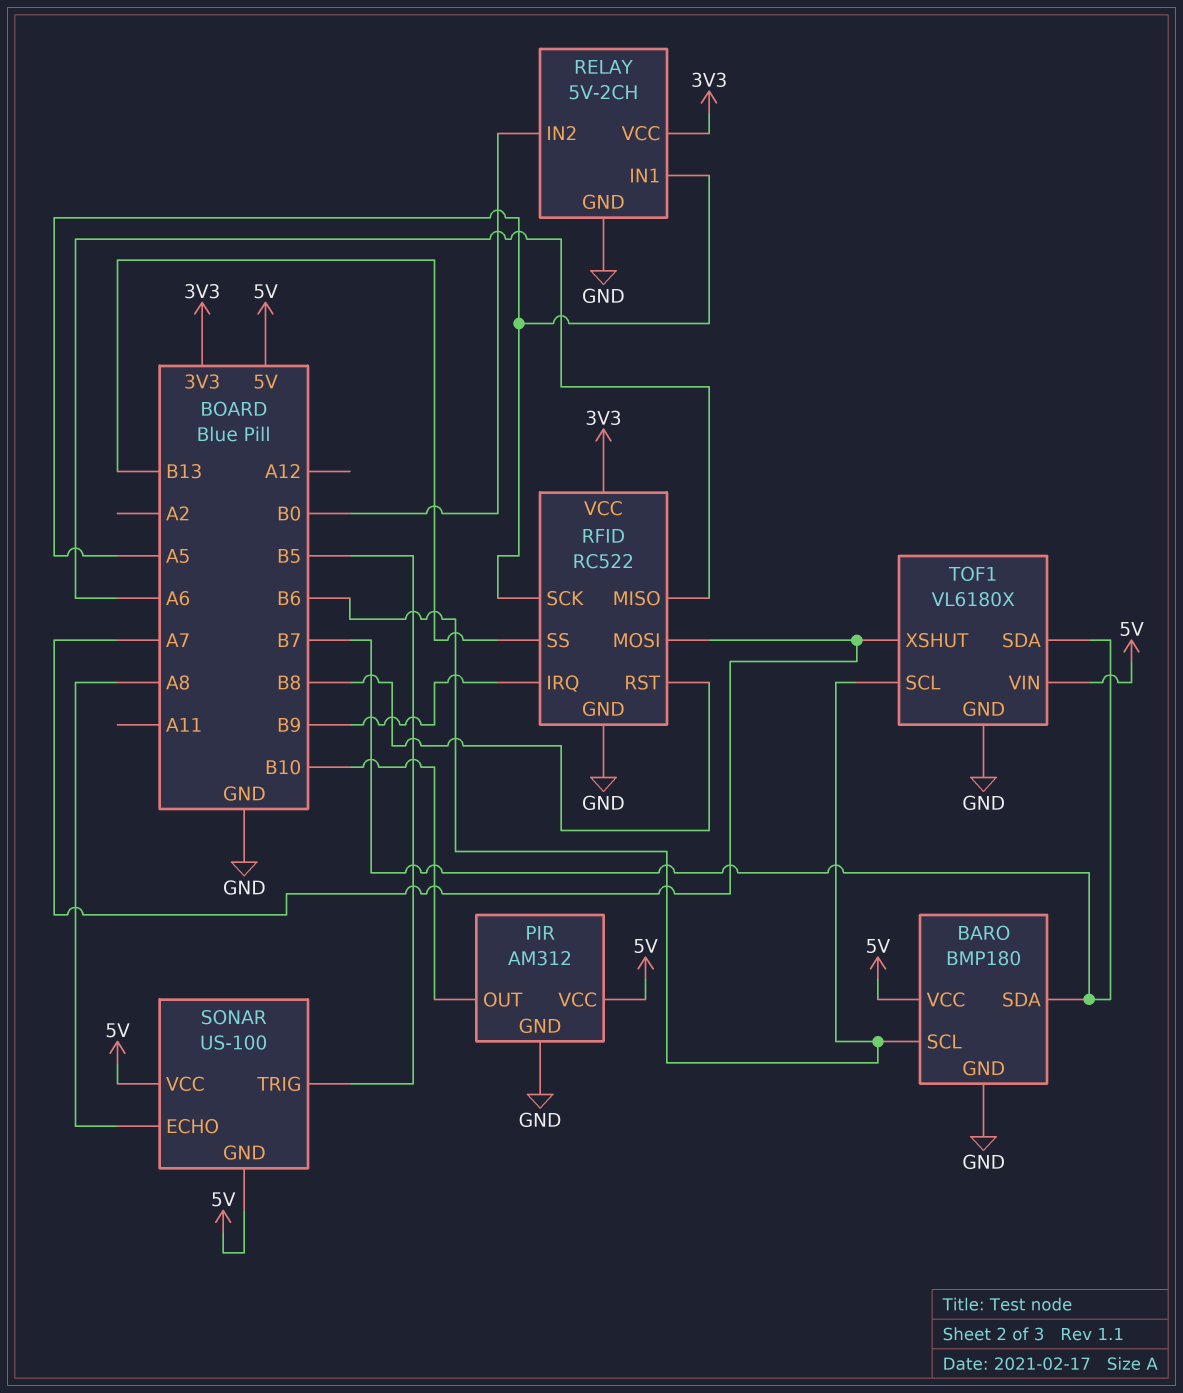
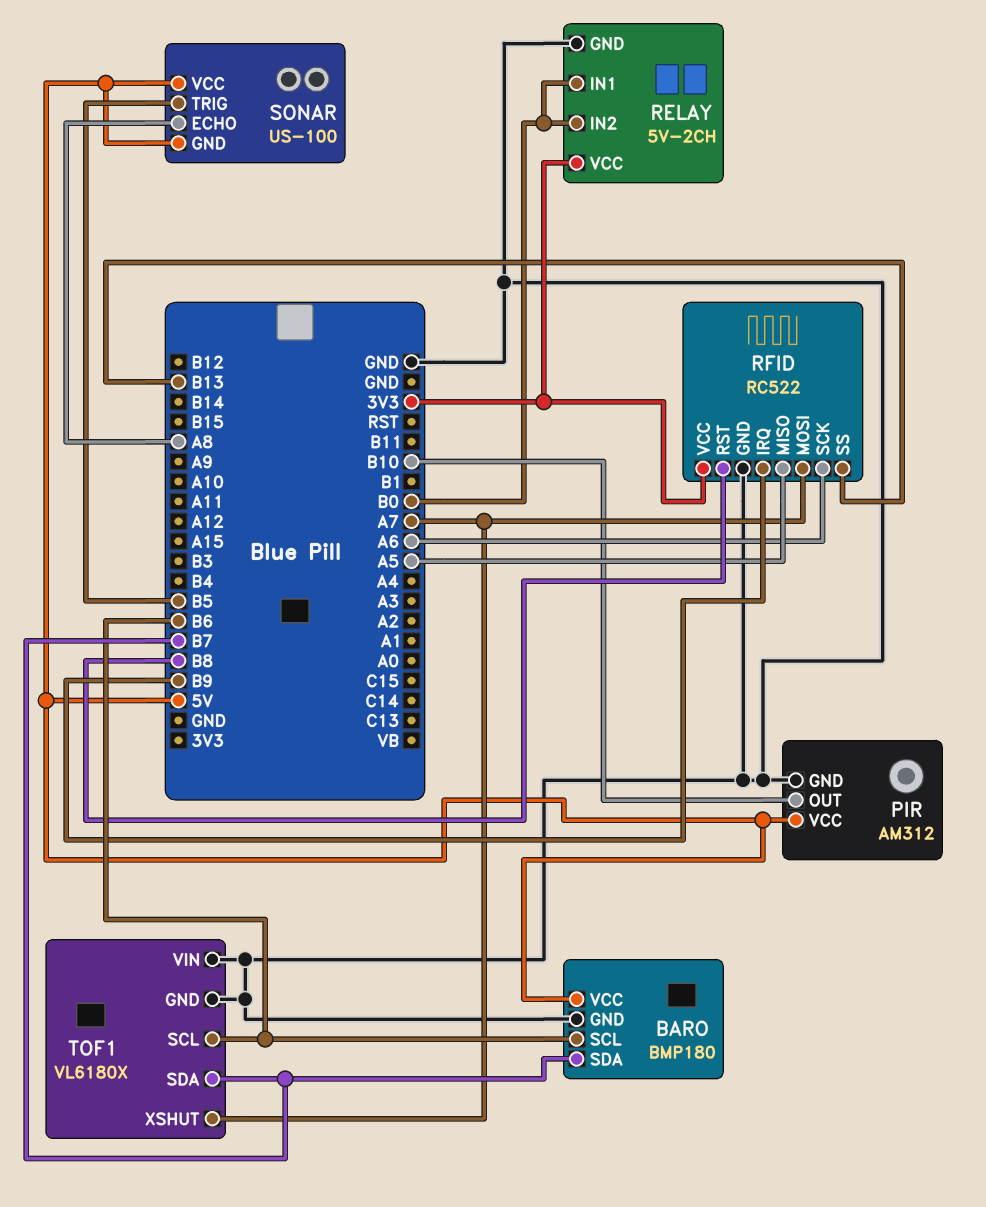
RELAY pin IN1: A5 -> B0
RFID pin MISO: A6 -> A5
RFID pin SCK: A5 -> A6
TOF1 pin VIN: 5V -> GND

